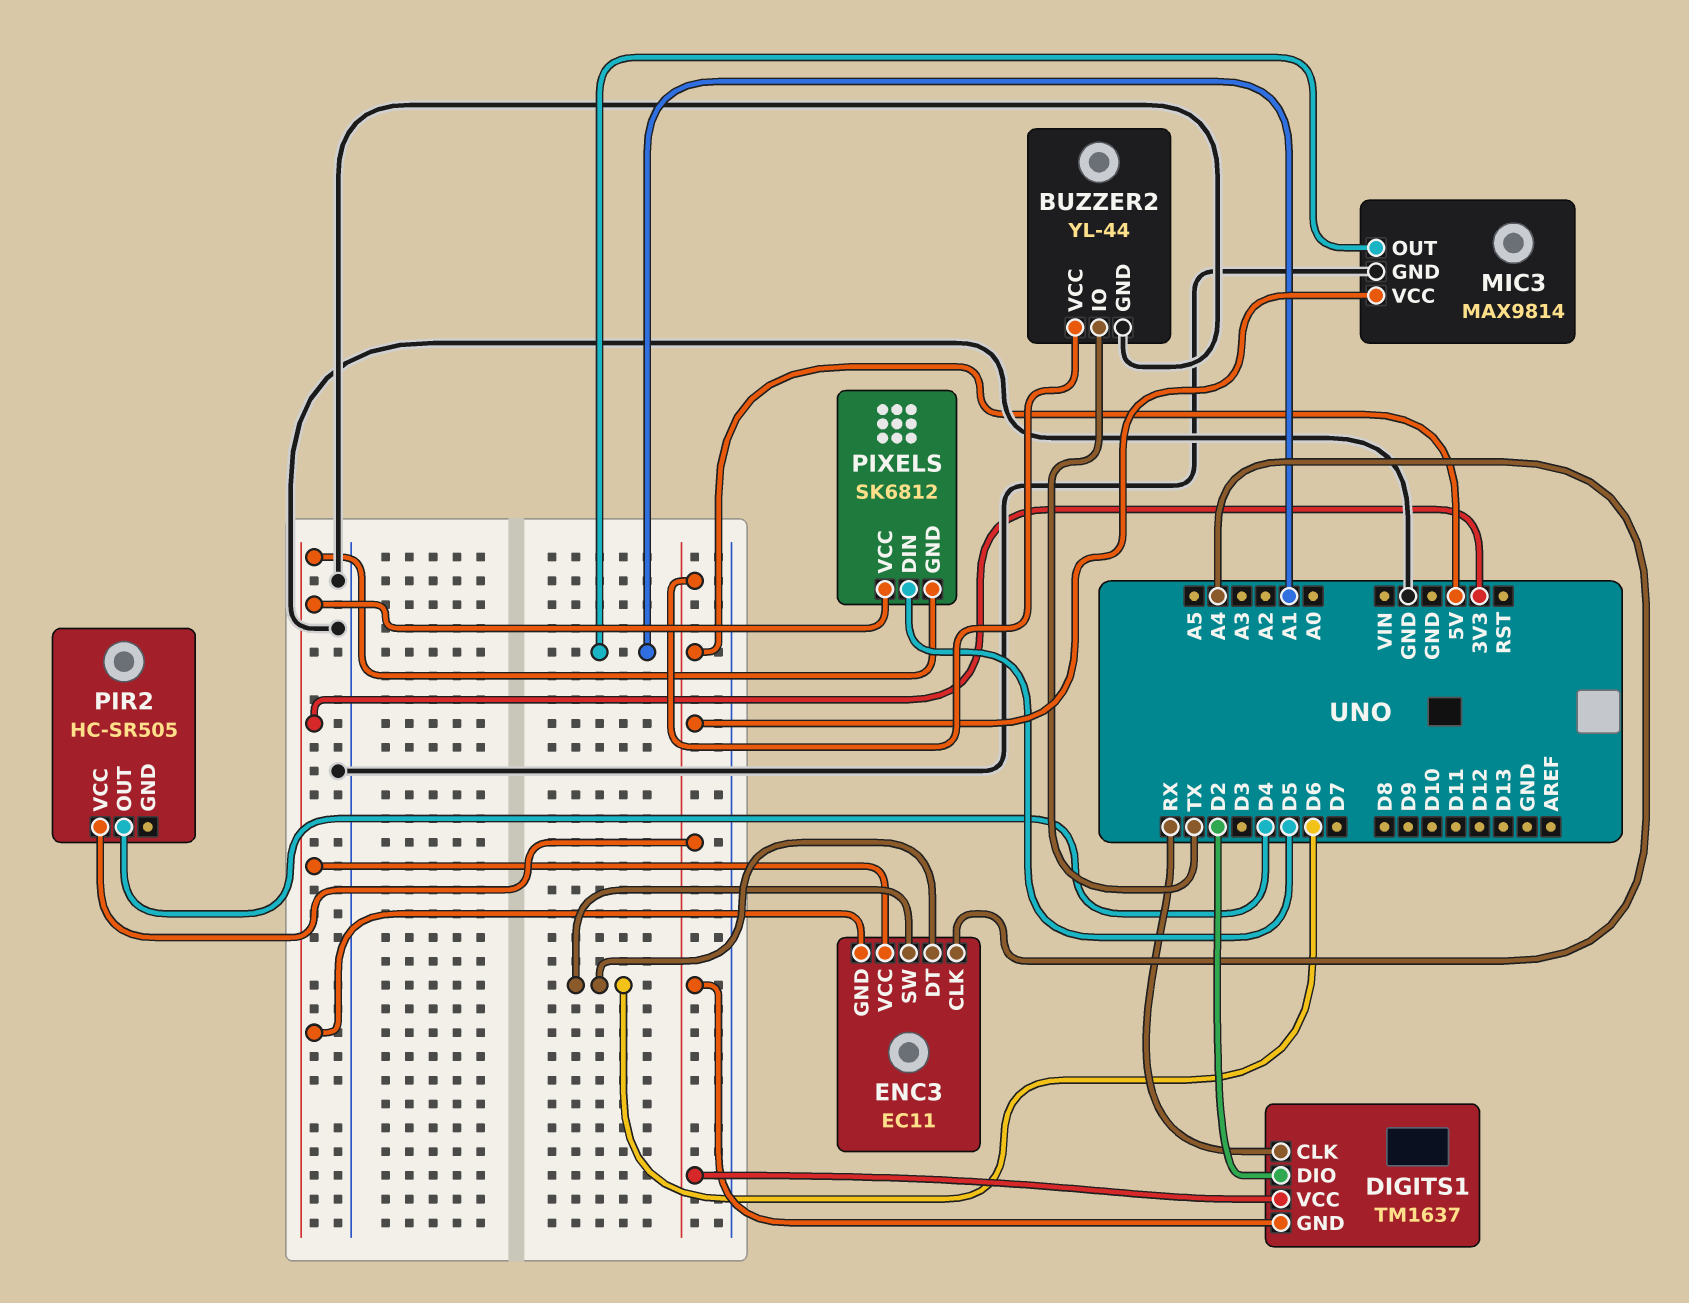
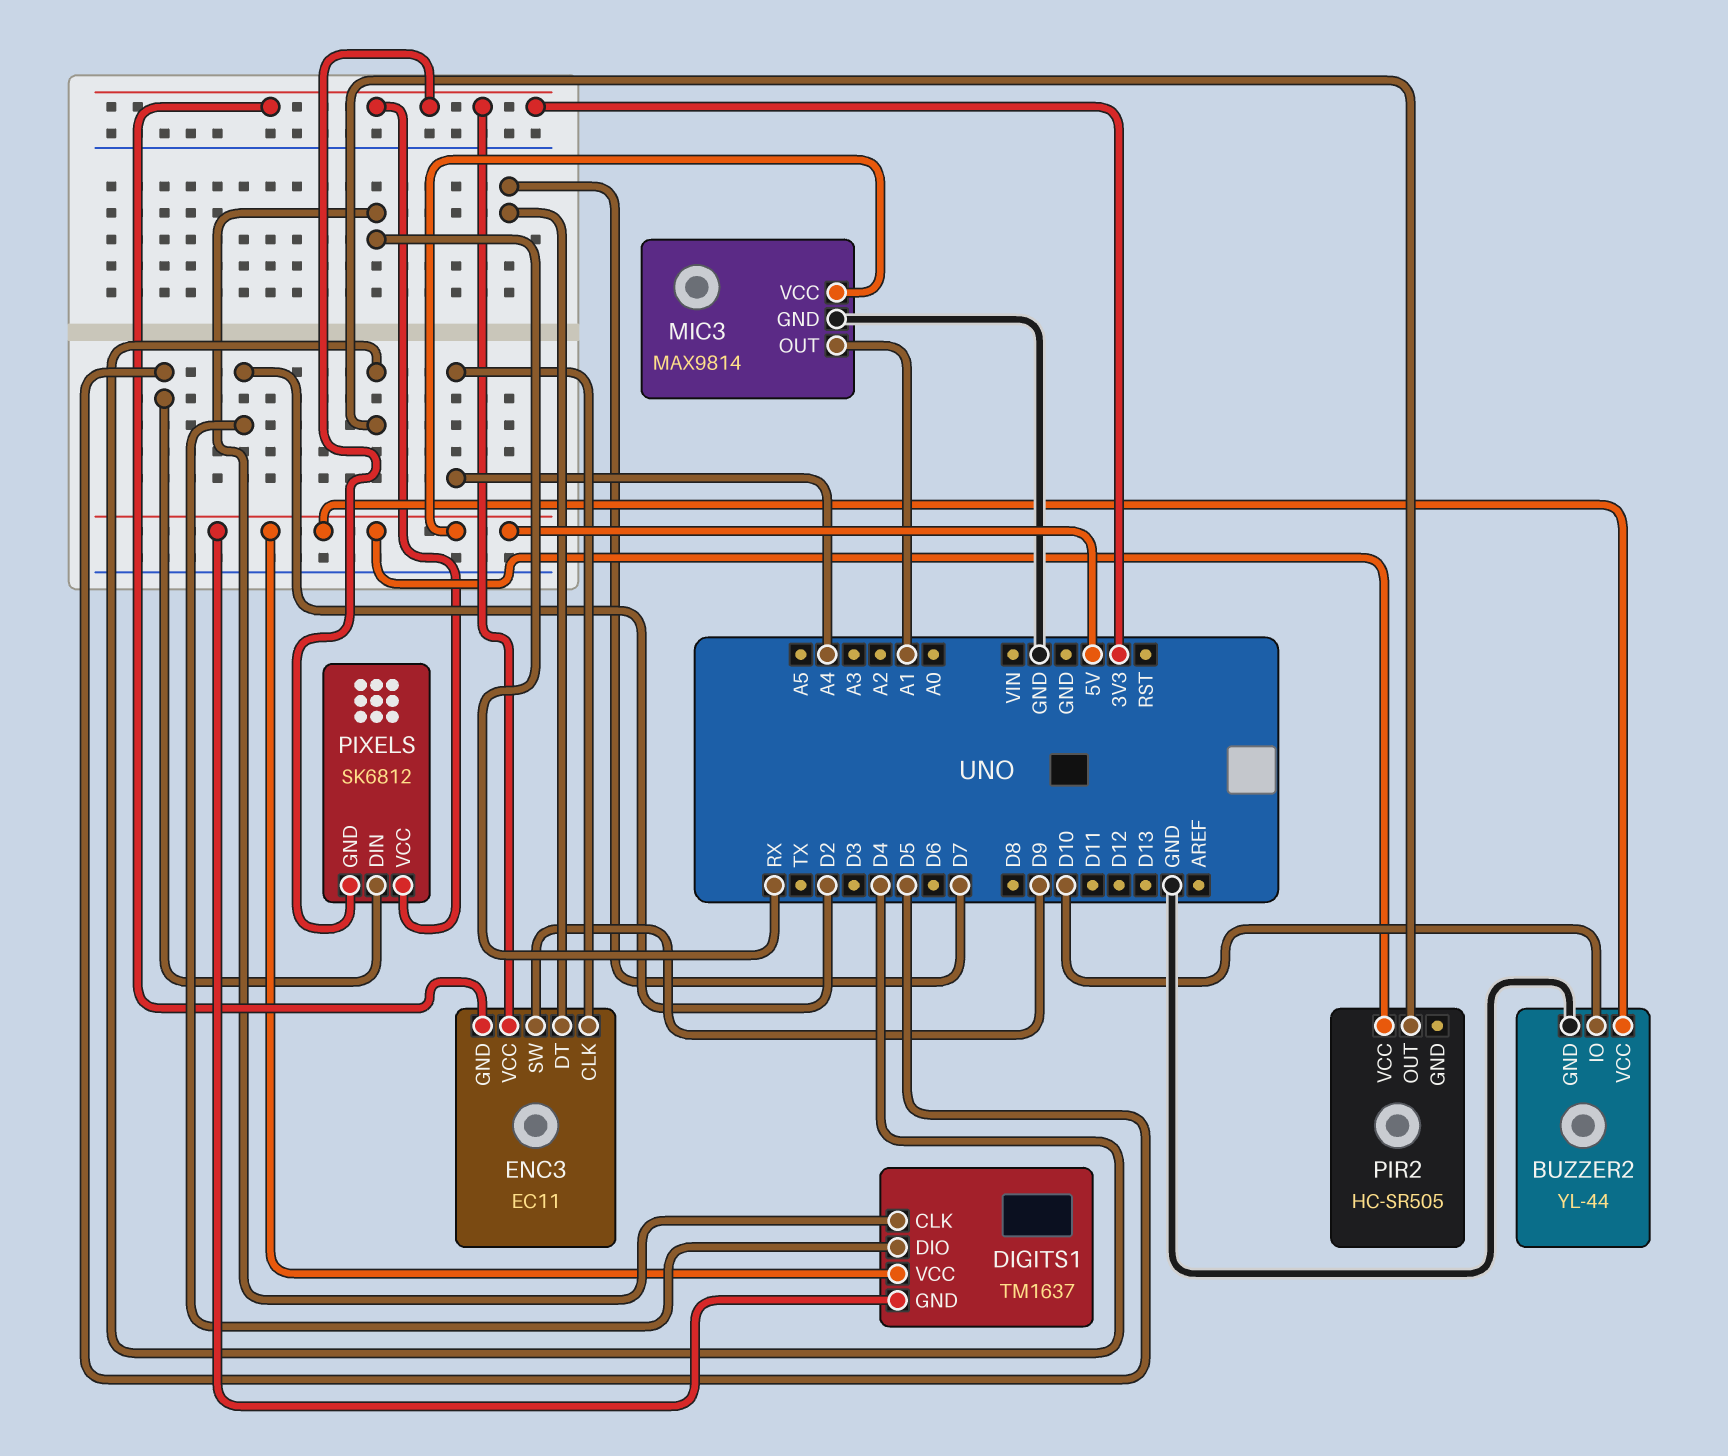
BUZZER2 pin IO: TX -> D10
ENC3 pin DT: D6 -> D7
ENC3 pin SW: D6 -> D9

